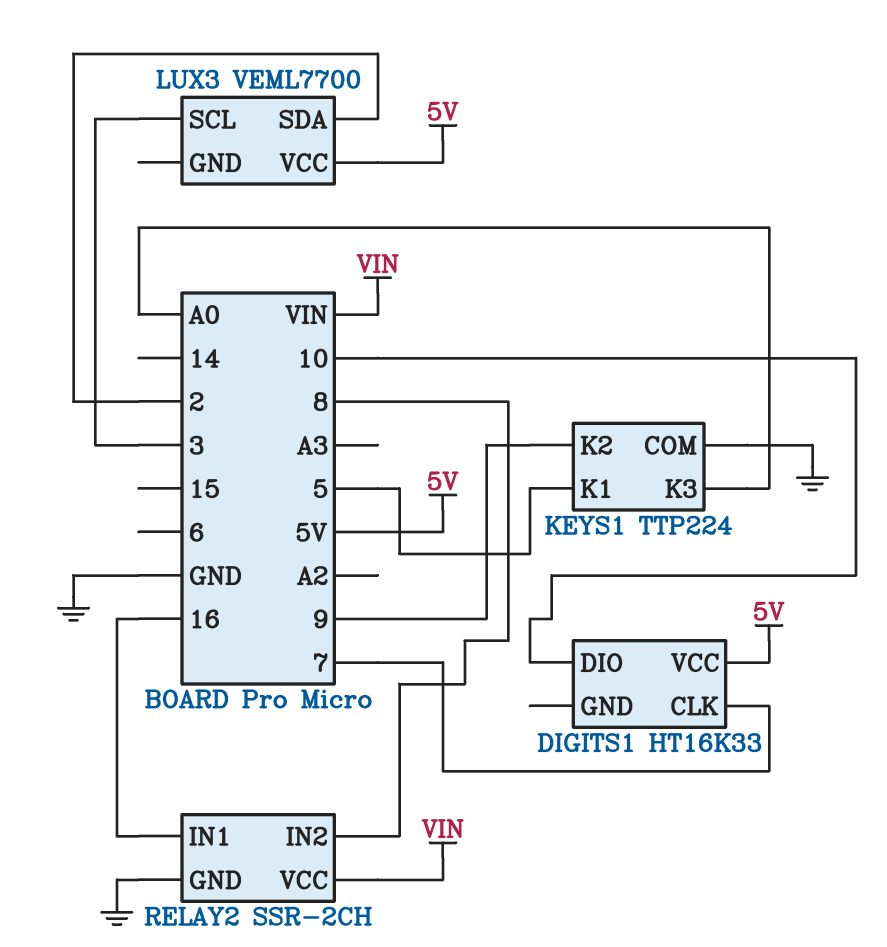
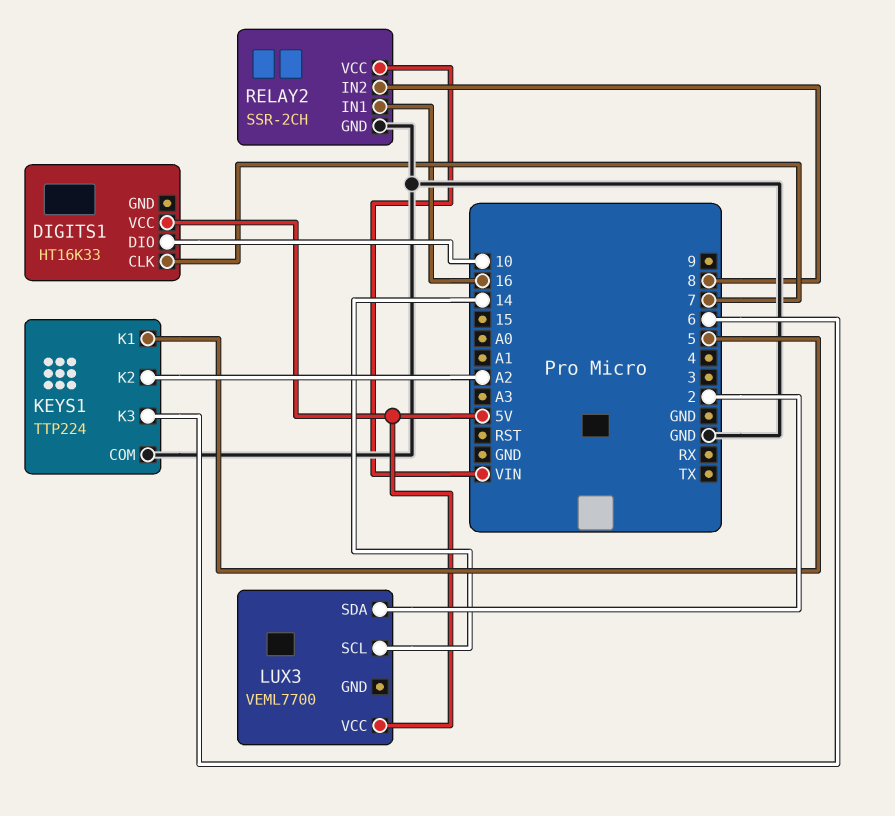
KEYS1 pin K2: 9 -> A2
KEYS1 pin K3: A0 -> 6
LUX3 pin SCL: 3 -> 14

